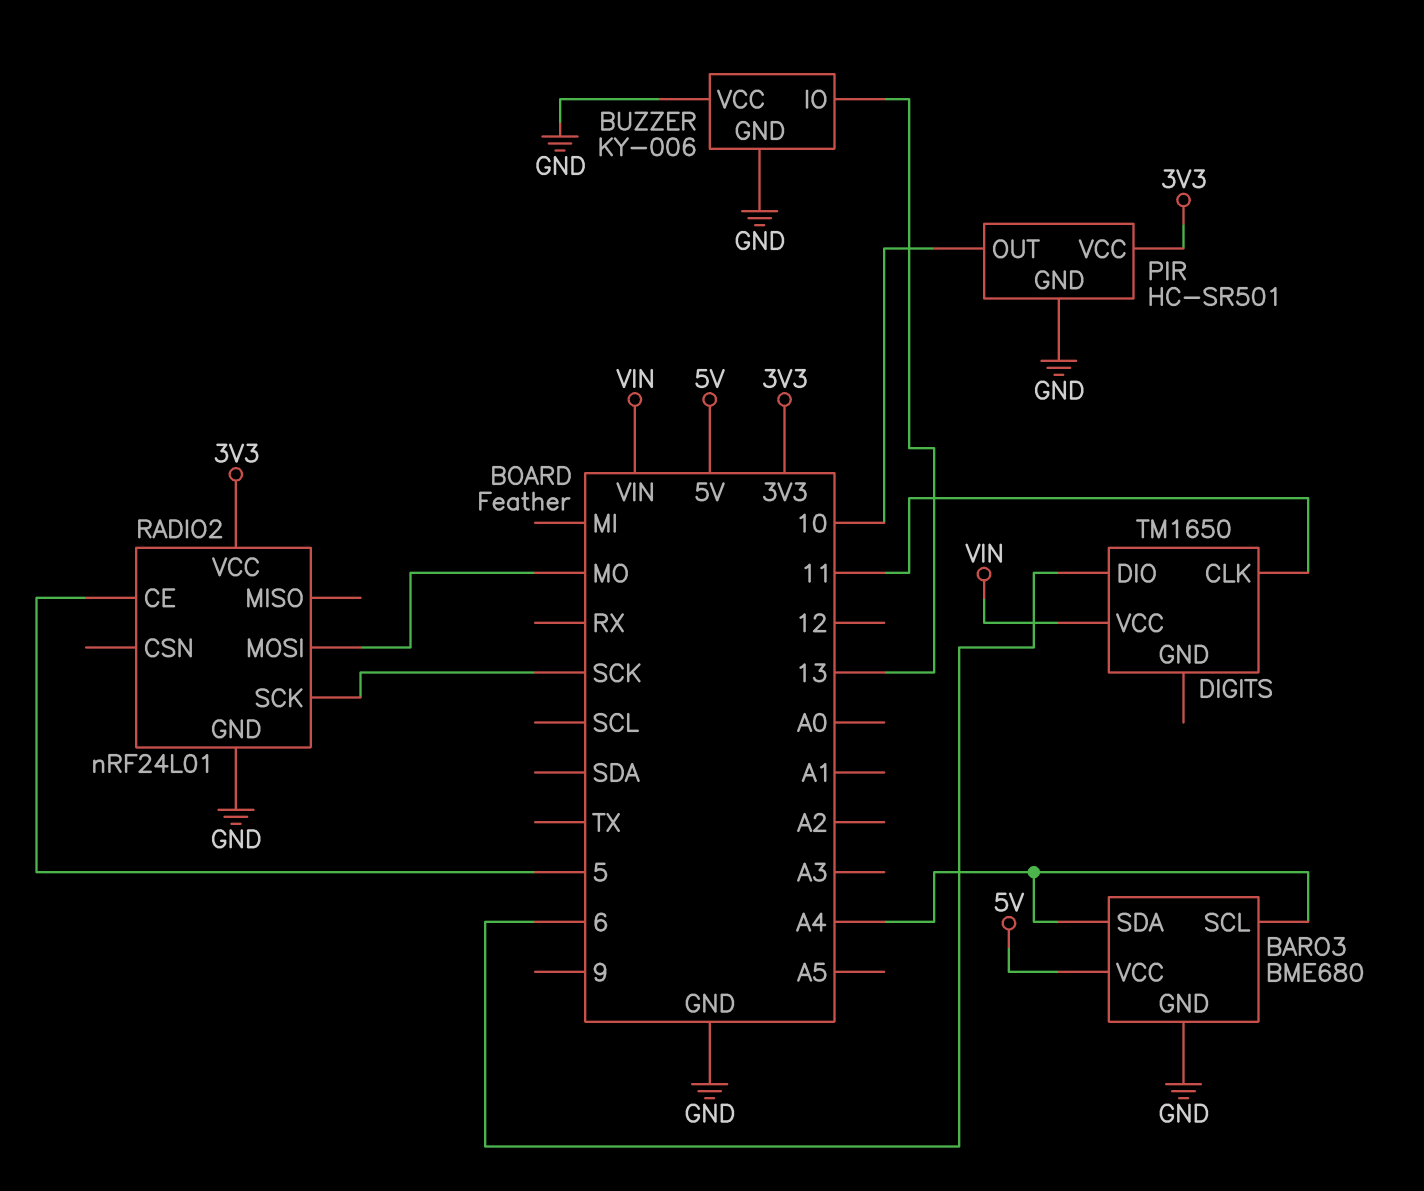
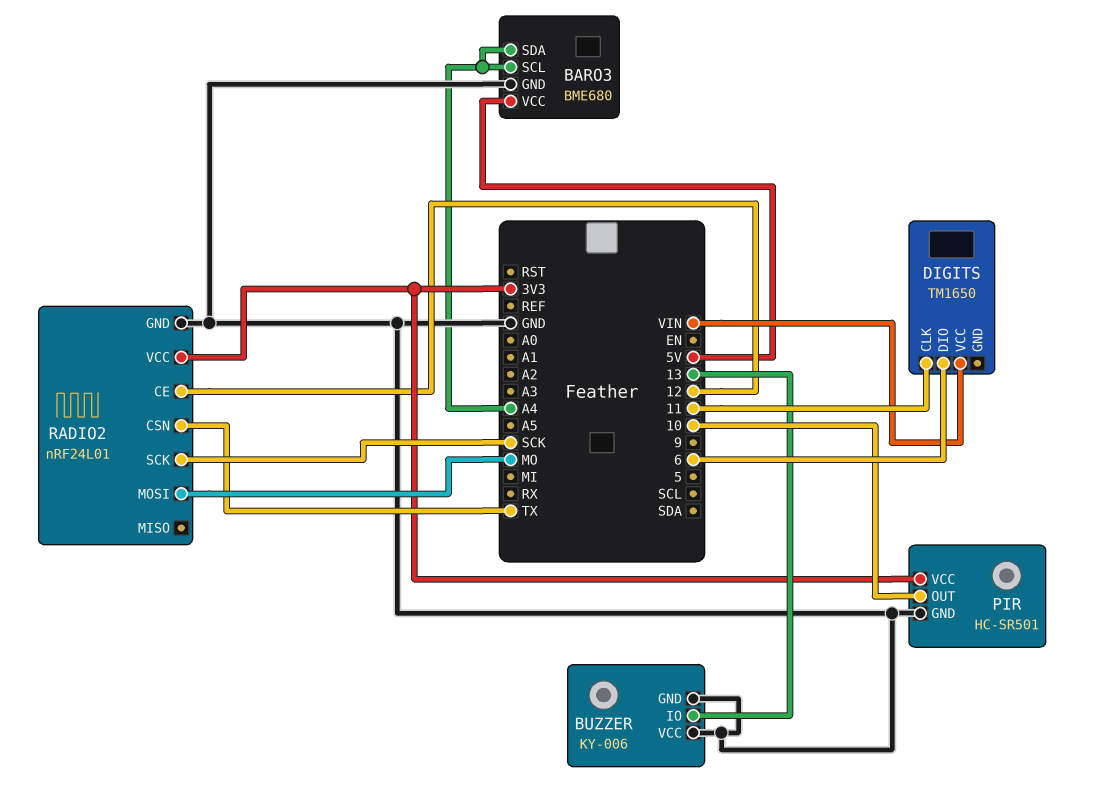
RADIO2 pin CE: 5 -> 12
RADIO2 pin CSN: none -> TX

